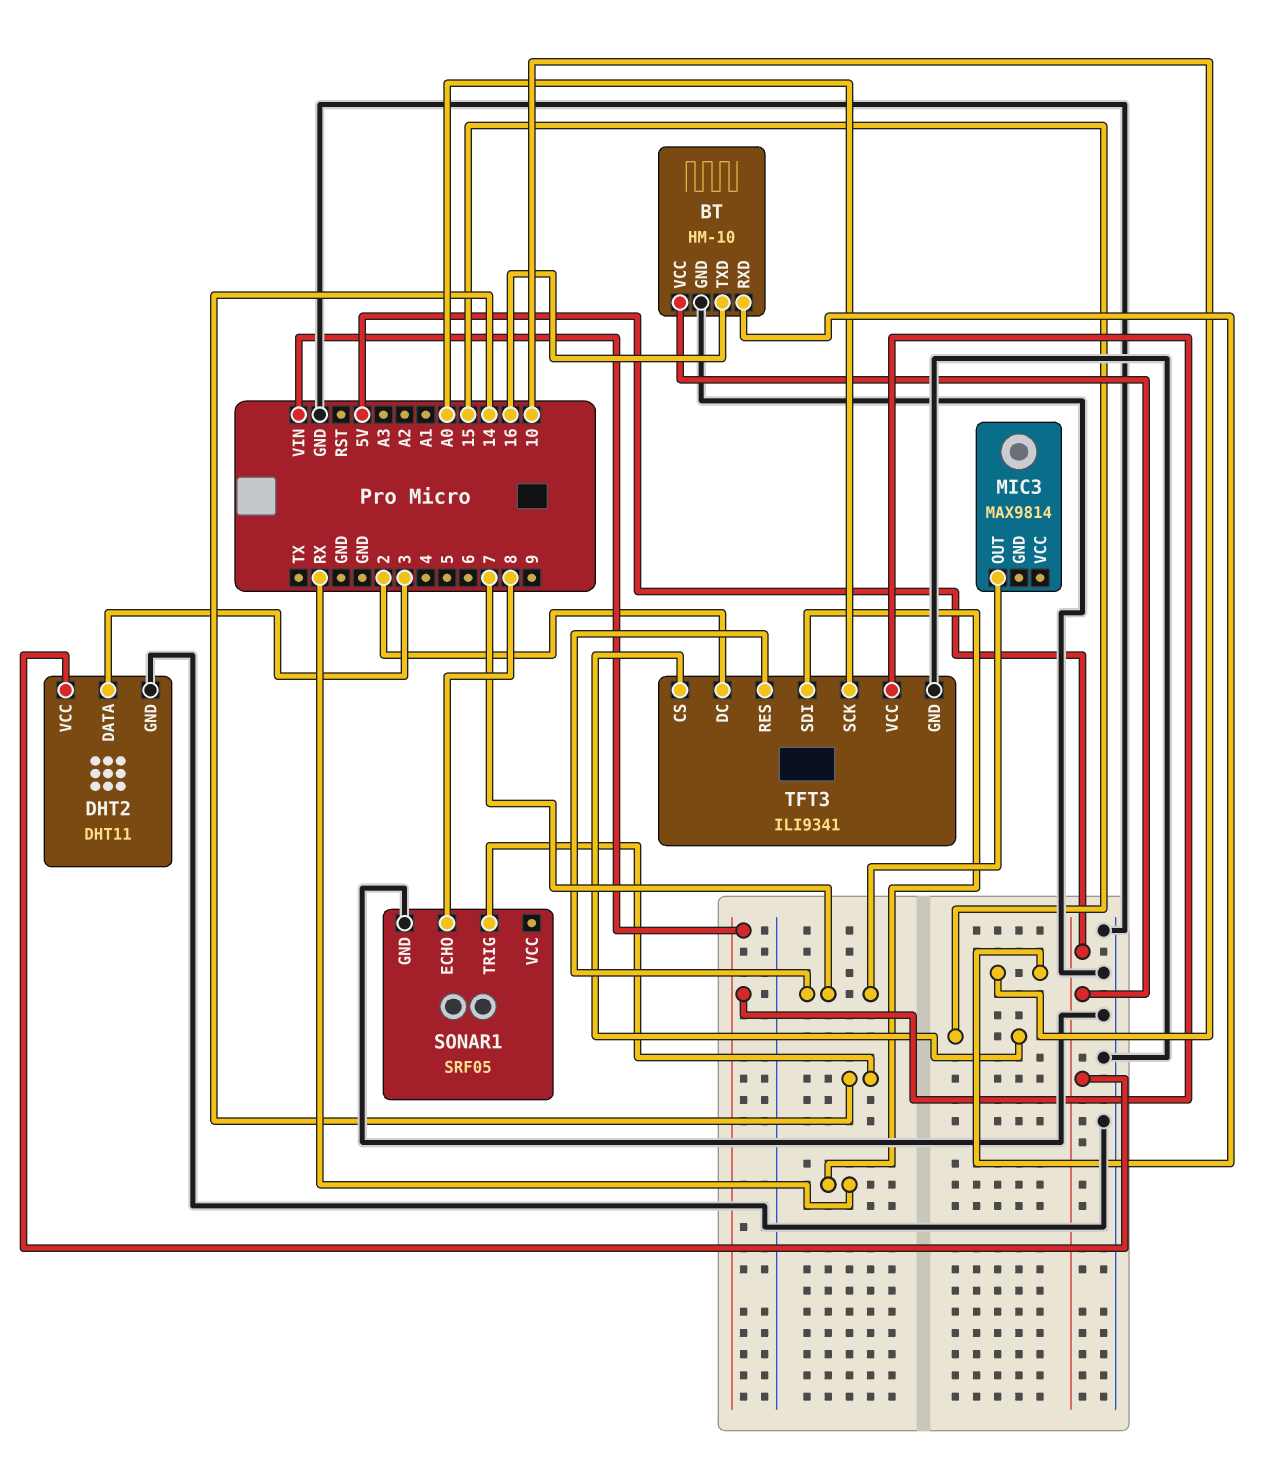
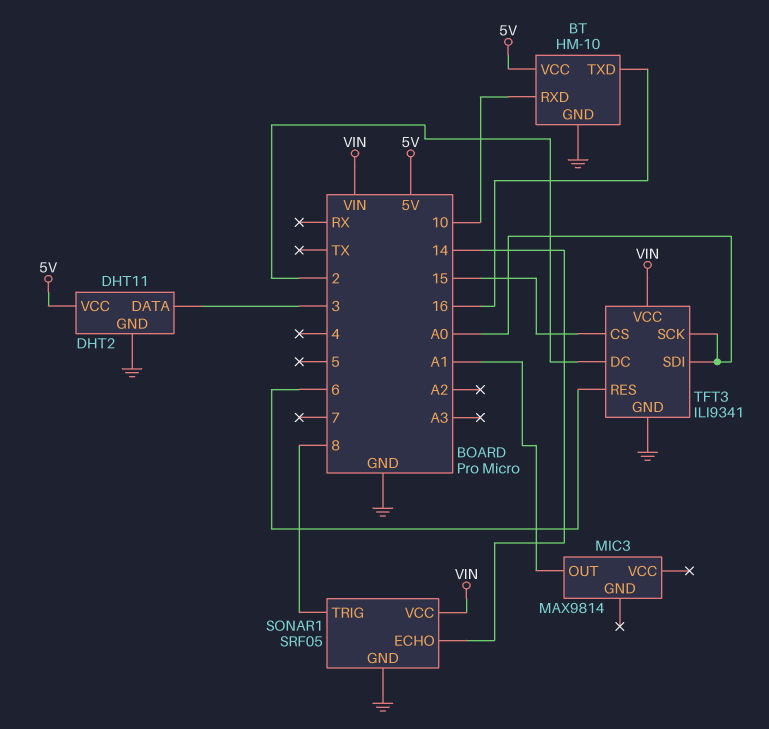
MIC3 pin OUT: 7 -> A1
SONAR1 pin ECHO: 8 -> 14
SONAR1 pin TRIG: 14 -> 8
SONAR1 pin VCC: none -> VIN
TFT3 pin RES: 7 -> 6
TFT3 pin SDI: RX -> A0

